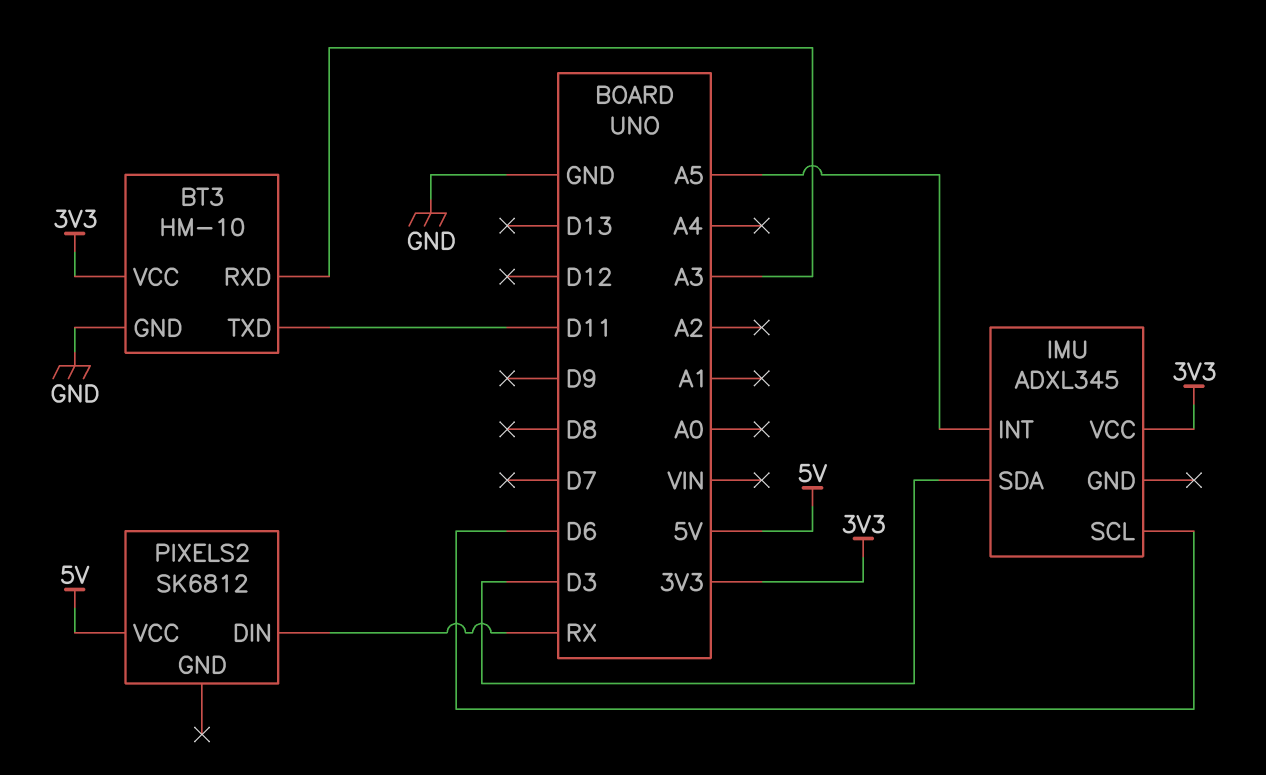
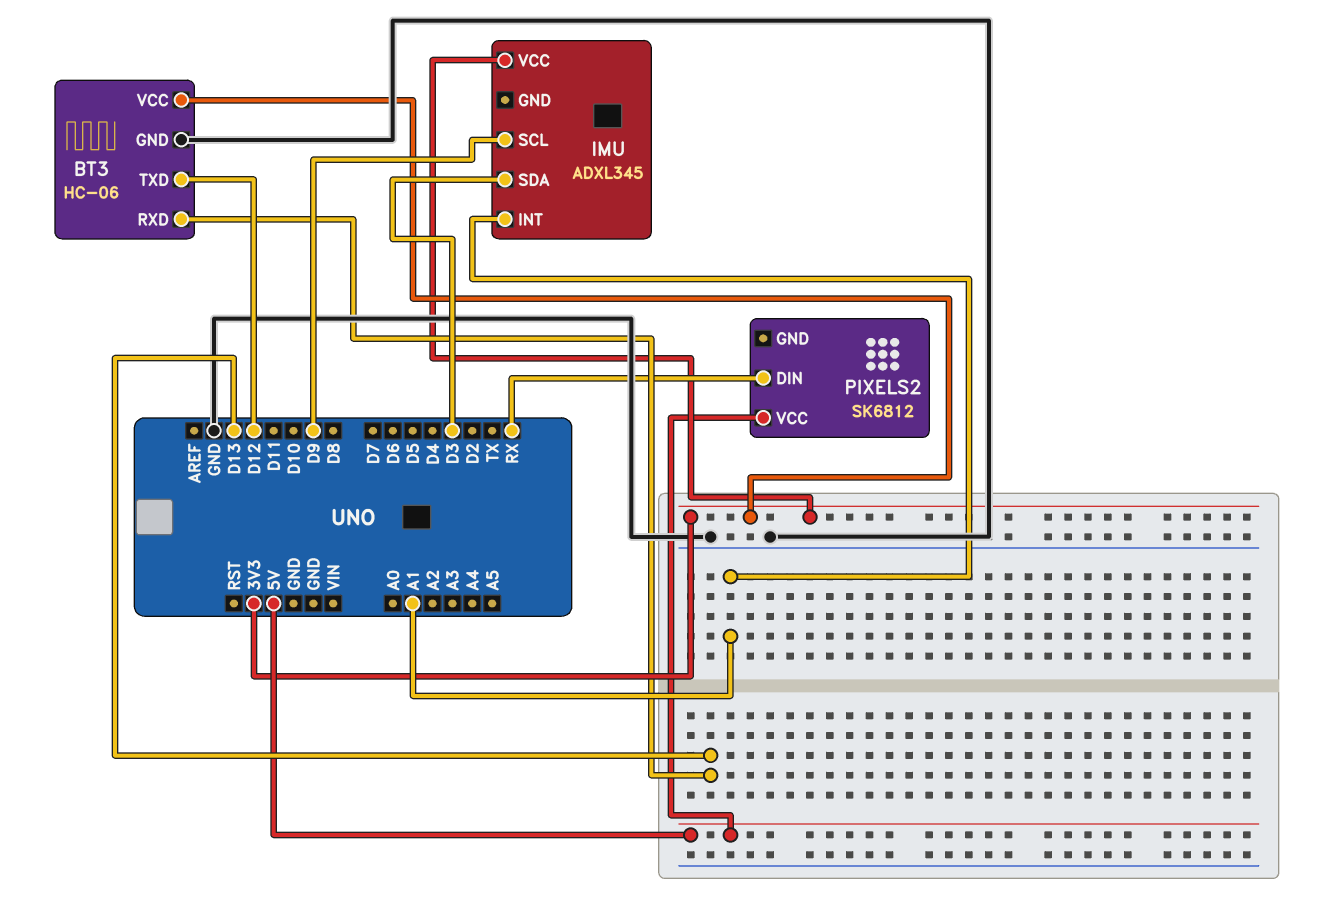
BT3: HM-10 -> HC-06
BT3 pin RXD: A3 -> D13
BT3 pin TXD: D11 -> D12
IMU pin INT: A5 -> A1
IMU pin SCL: D6 -> D9

